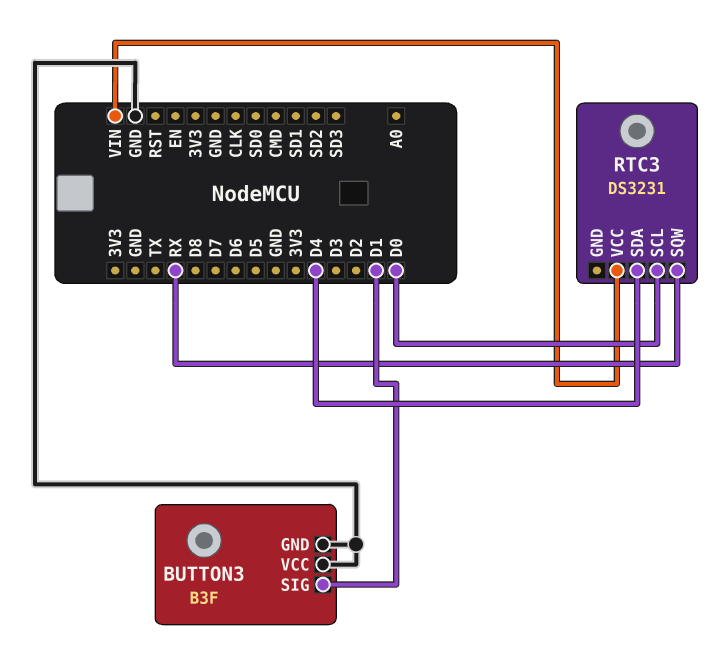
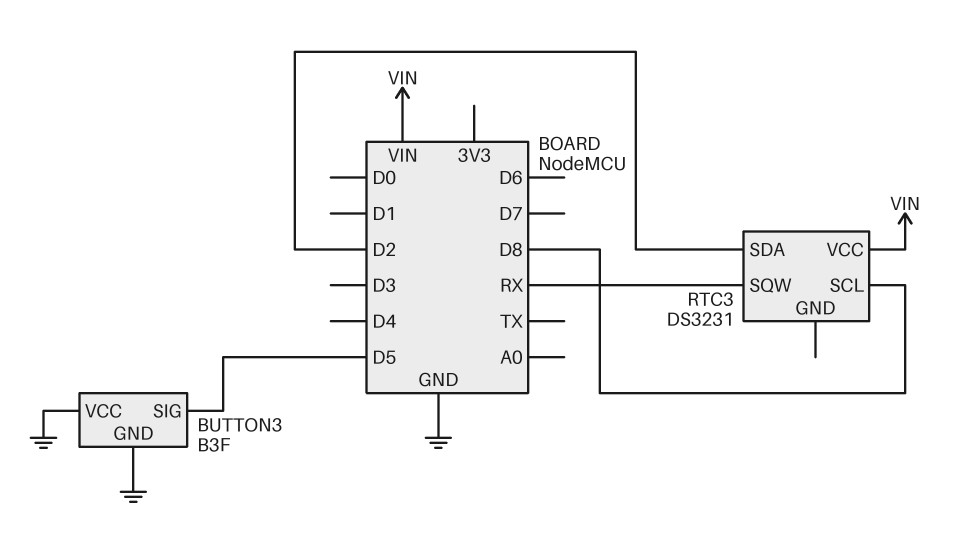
BUTTON3 pin SIG: D1 -> D5
RTC3 pin SCL: D0 -> D8
RTC3 pin SDA: D4 -> D2

